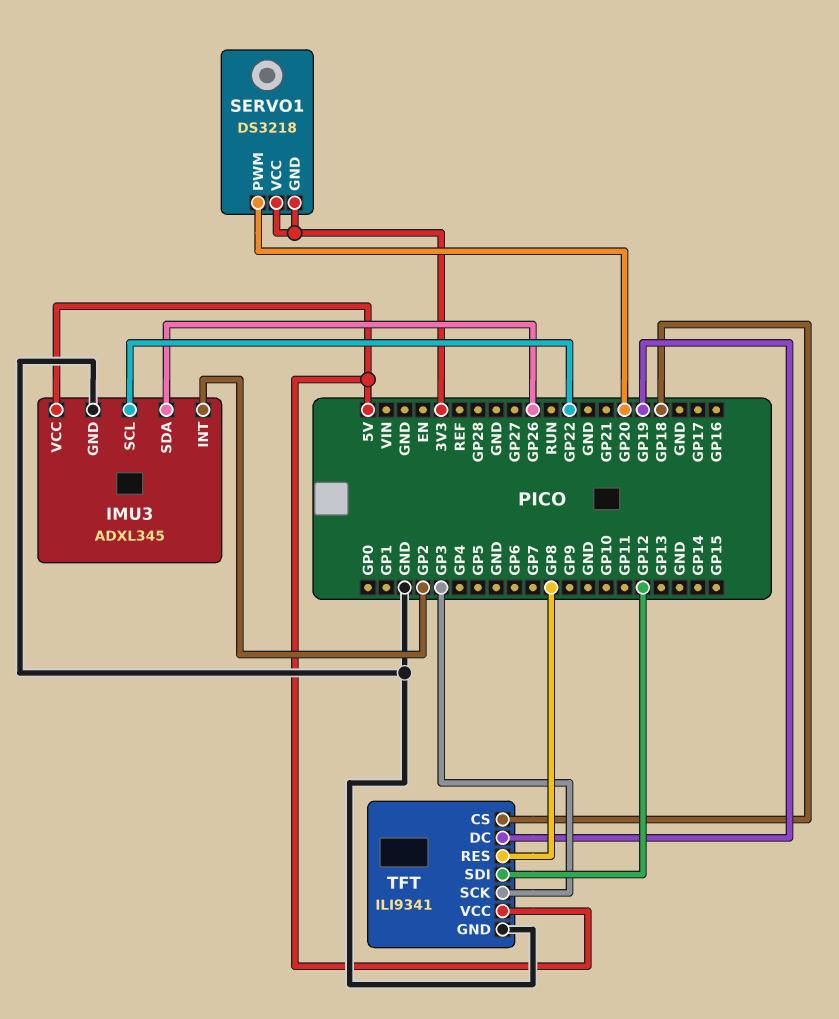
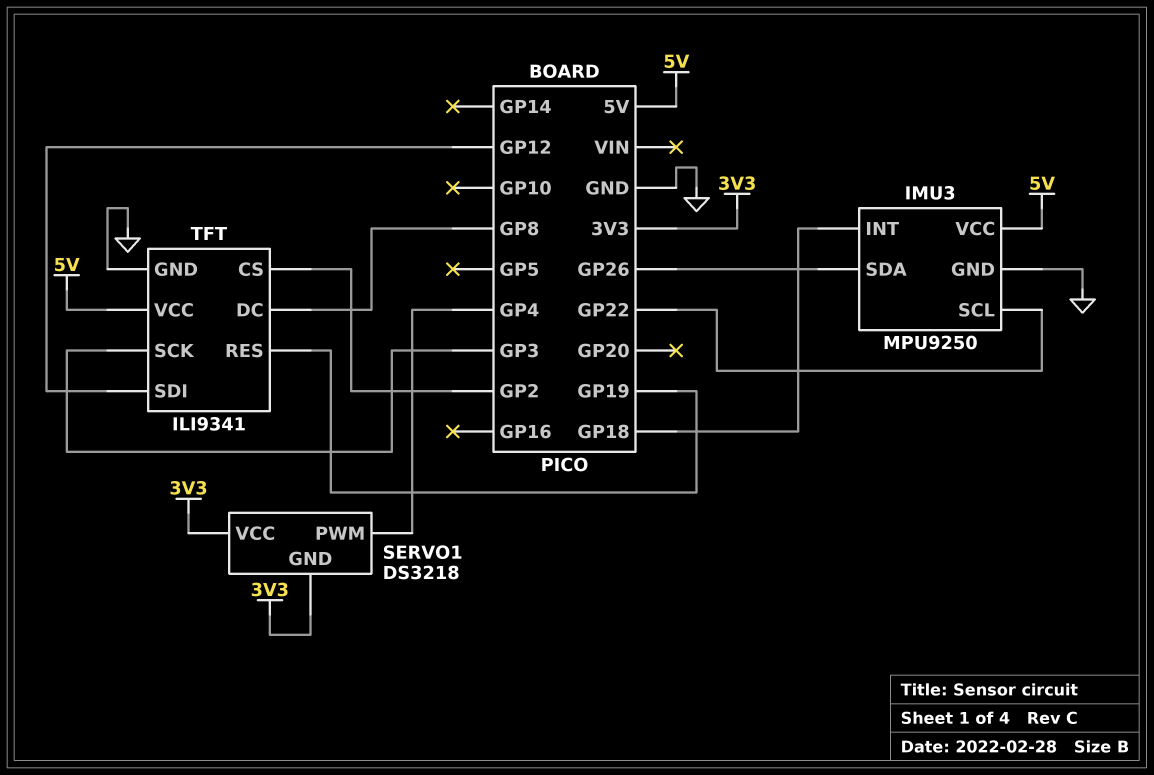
IMU3: ADXL345 -> MPU9250
IMU3 pin INT: GP2 -> GP18
SERVO1 pin PWM: GP20 -> GP4
TFT pin CS: GP18 -> GP2
TFT pin DC: GP19 -> GP8
TFT pin RES: GP8 -> GP19

